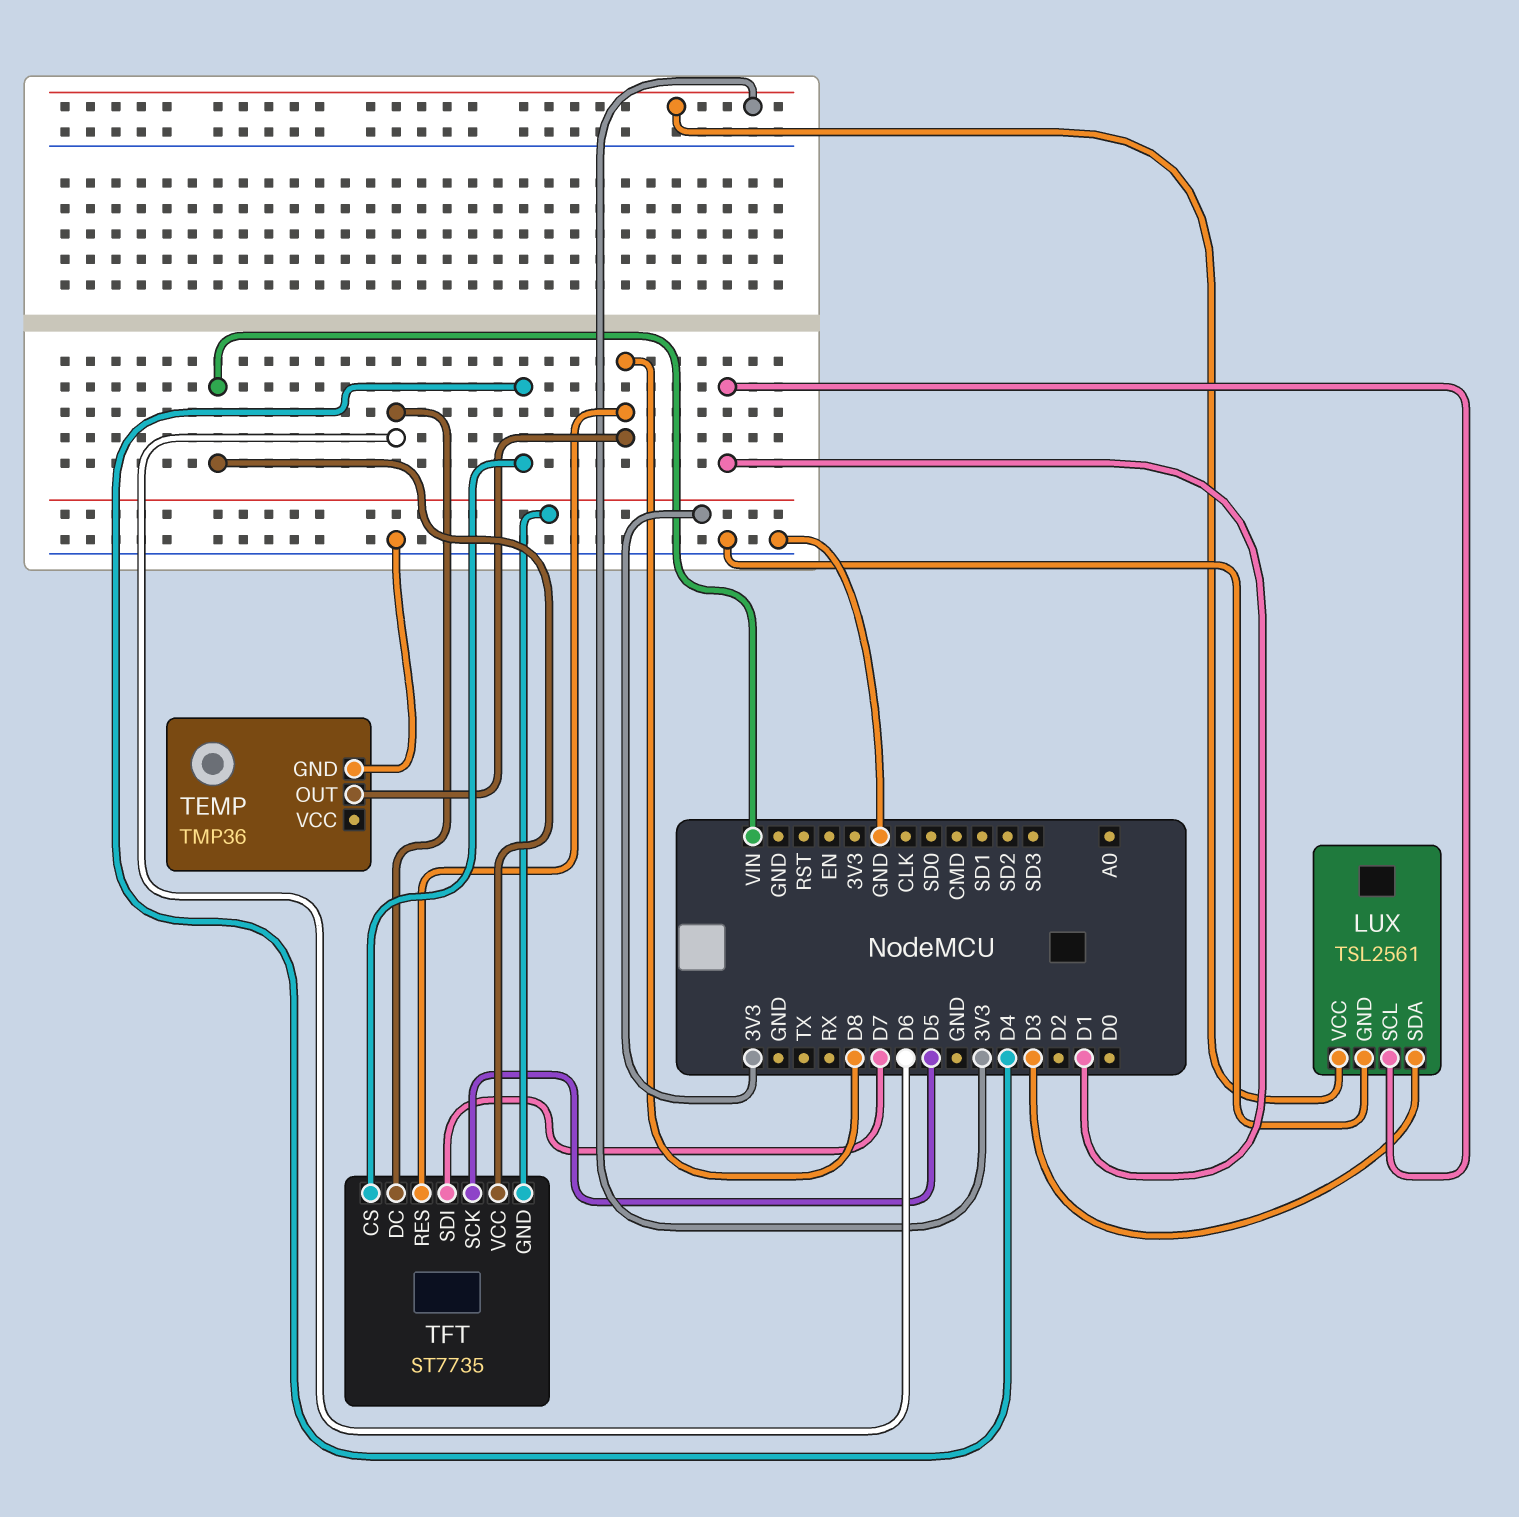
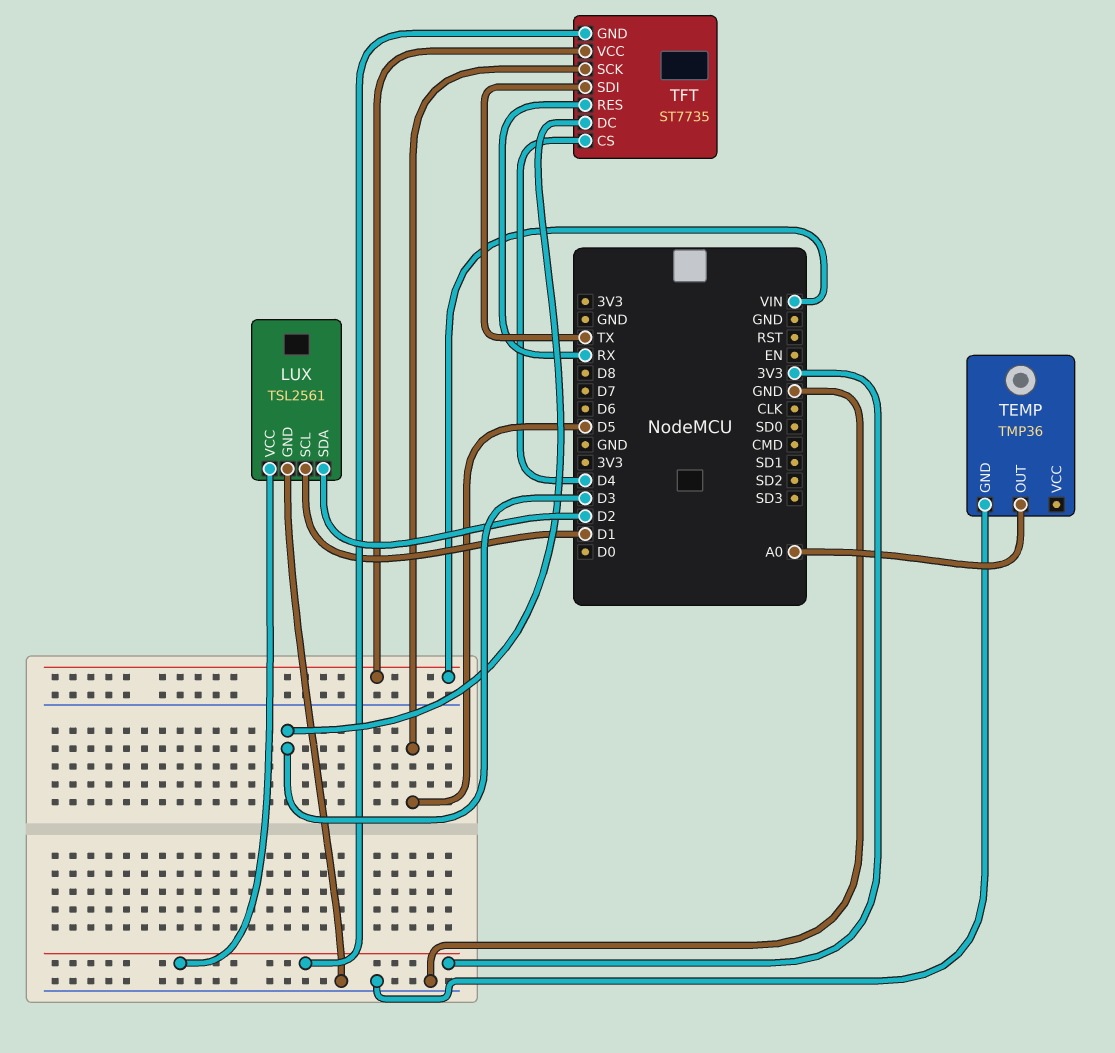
LUX pin SDA: D3 -> D2
TEMP pin OUT: D8 -> A0
TFT pin DC: D6 -> D3
TFT pin RES: D8 -> RX
TFT pin SDI: D7 -> TX

